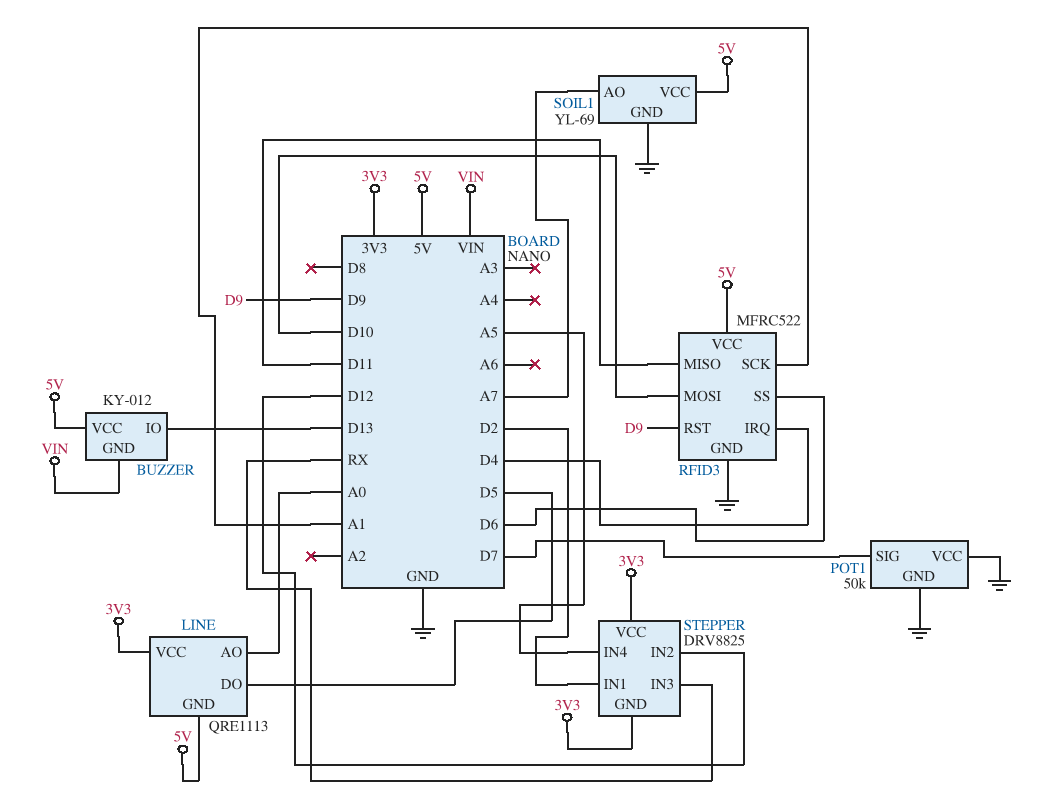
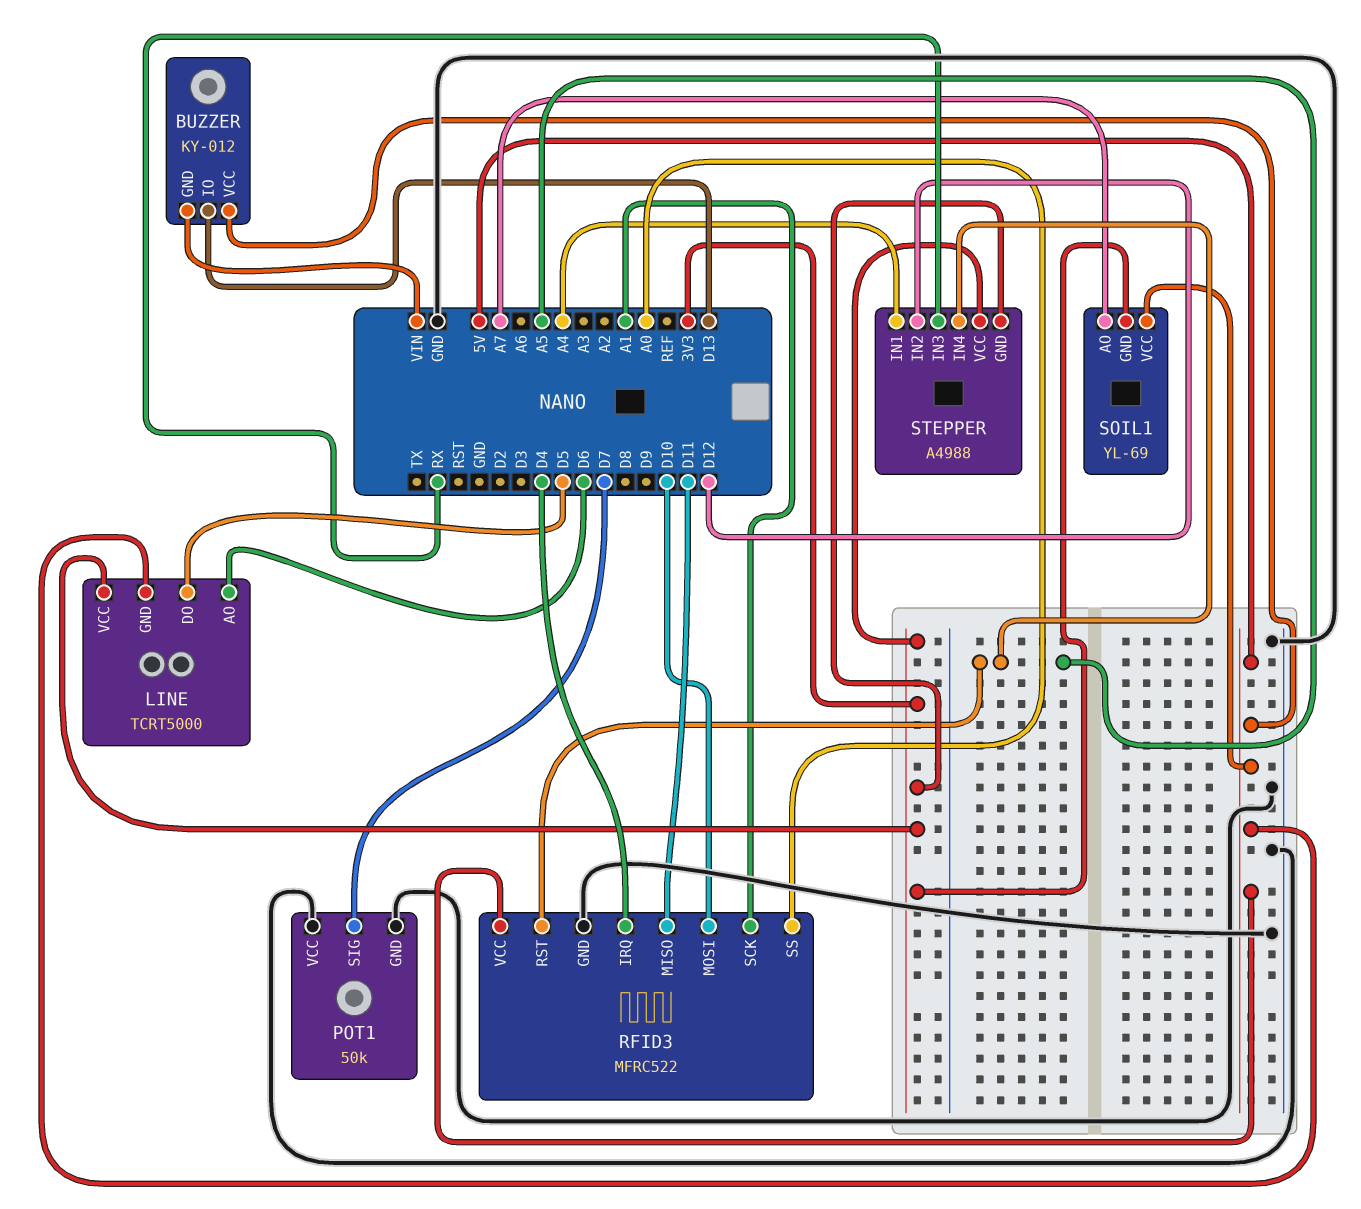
LINE: QRE1113 -> TCRT5000
LINE pin AO: A0 -> D6
RFID3 pin RST: D9 -> A5
RFID3 pin SS: D6 -> A0
SOIL1 pin GND: GND -> 3V3
STEPPER: DRV8825 -> A4988
STEPPER pin IN1: D2 -> A4

